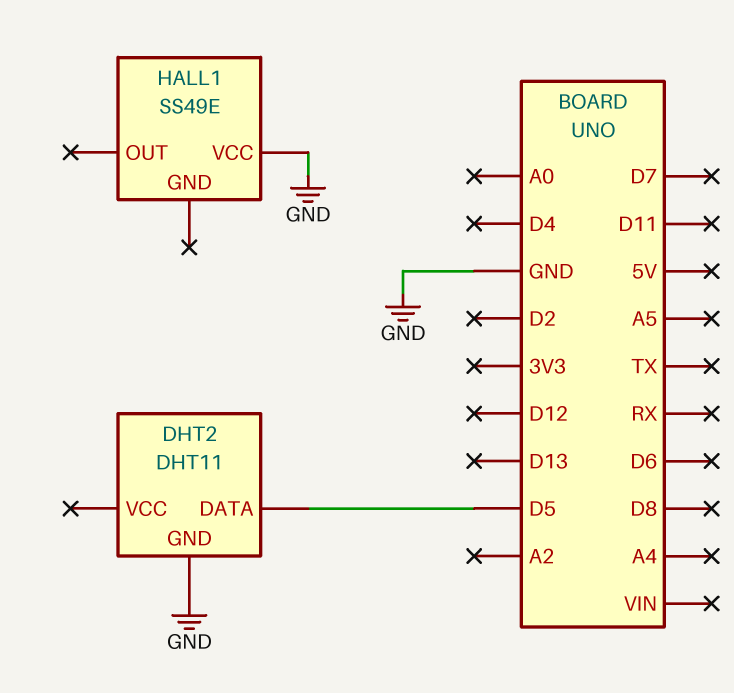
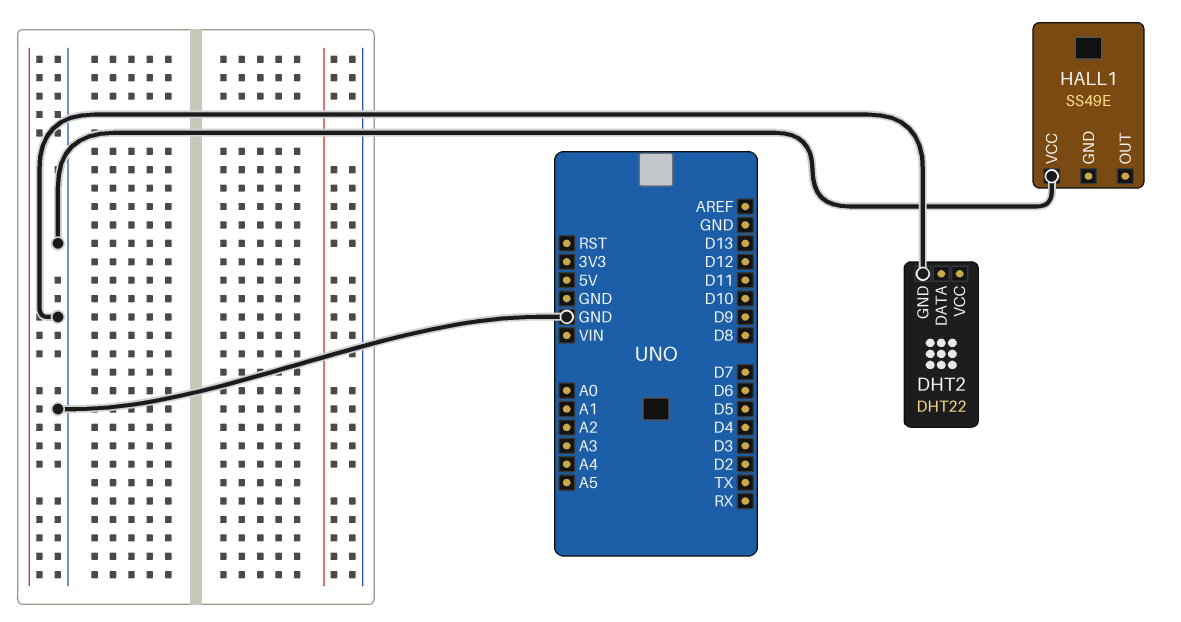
DHT2: DHT11 -> DHT22
DHT2 pin DATA: D5 -> none

